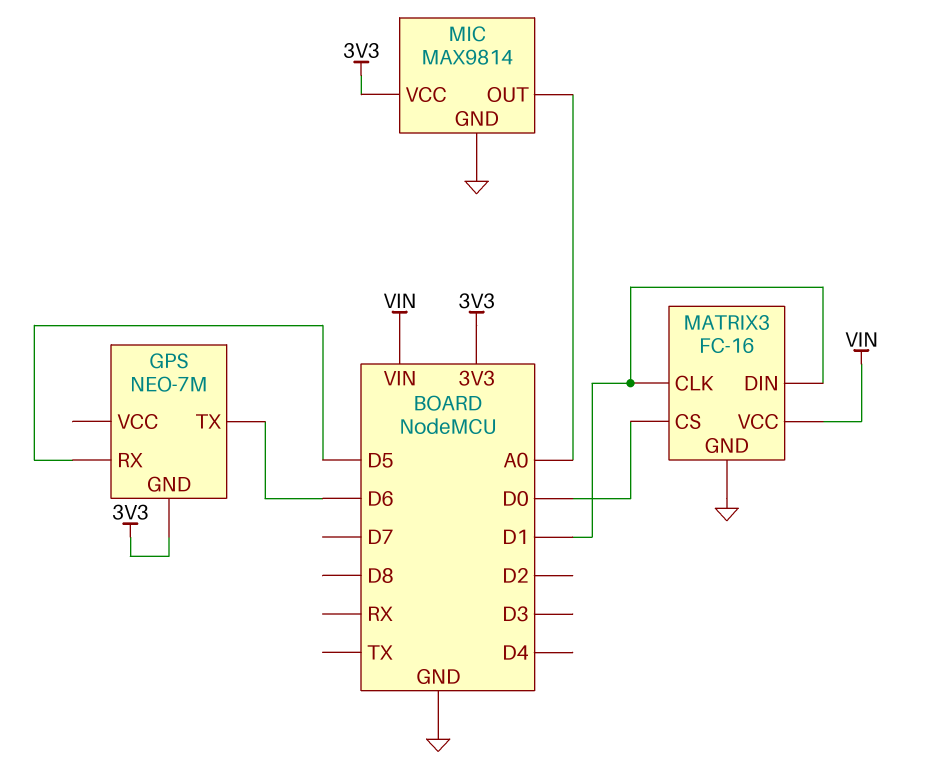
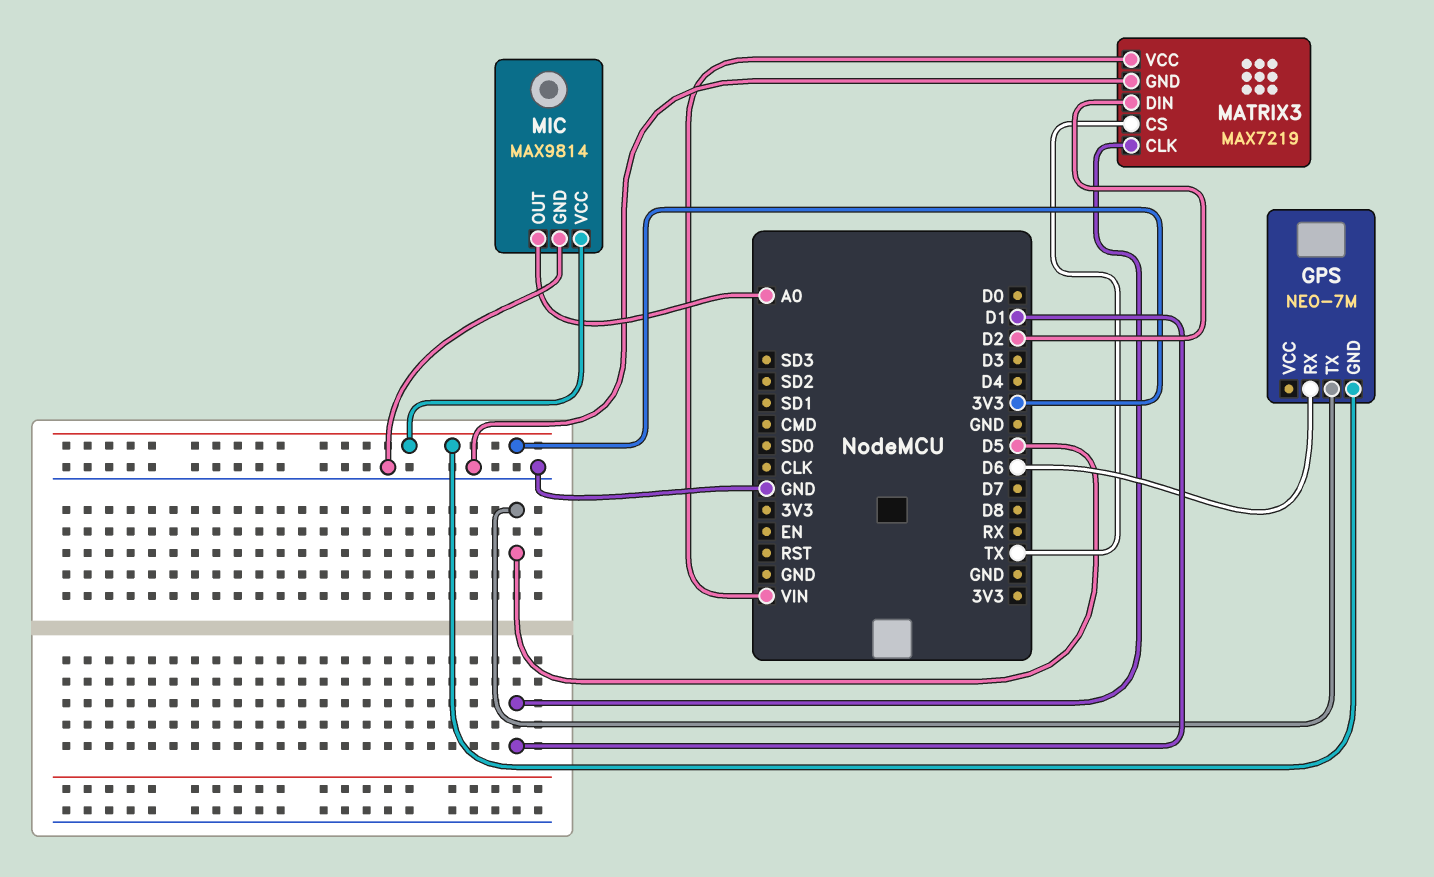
GPS pin RX: D5 -> D6
GPS pin TX: D6 -> D5
MATRIX3: FC-16 -> MAX7219
MATRIX3 pin CS: D0 -> TX
MATRIX3 pin DIN: D1 -> D2

